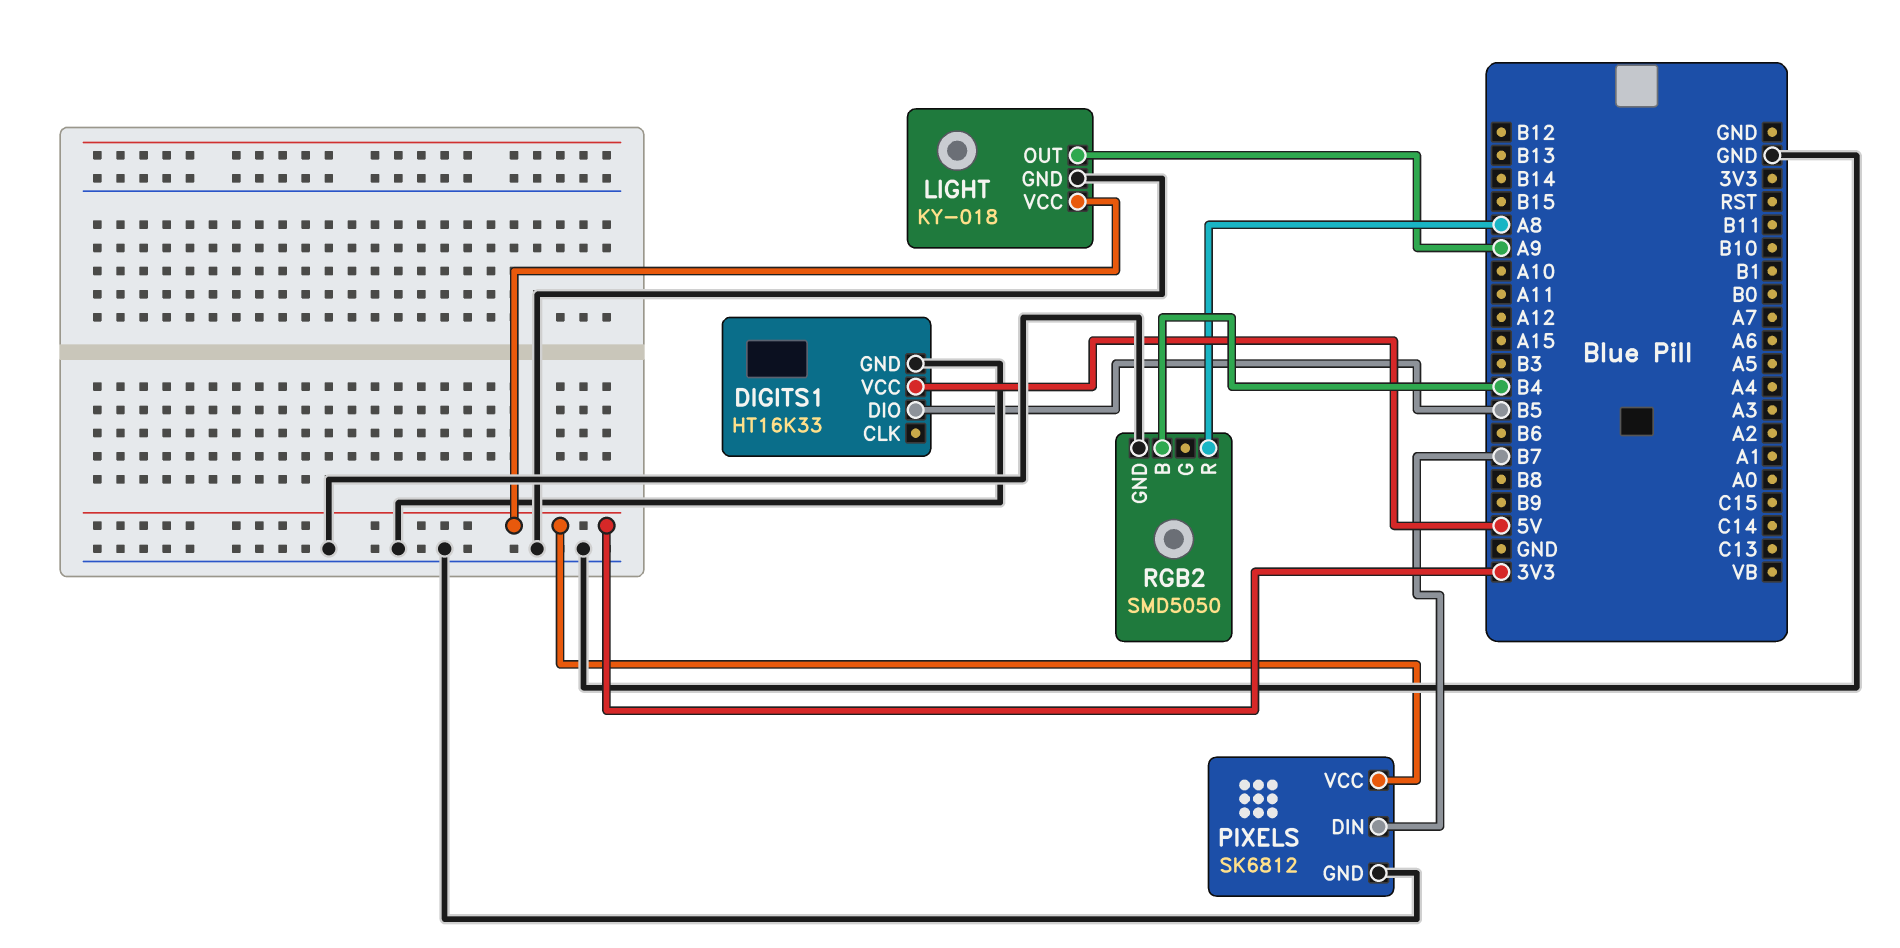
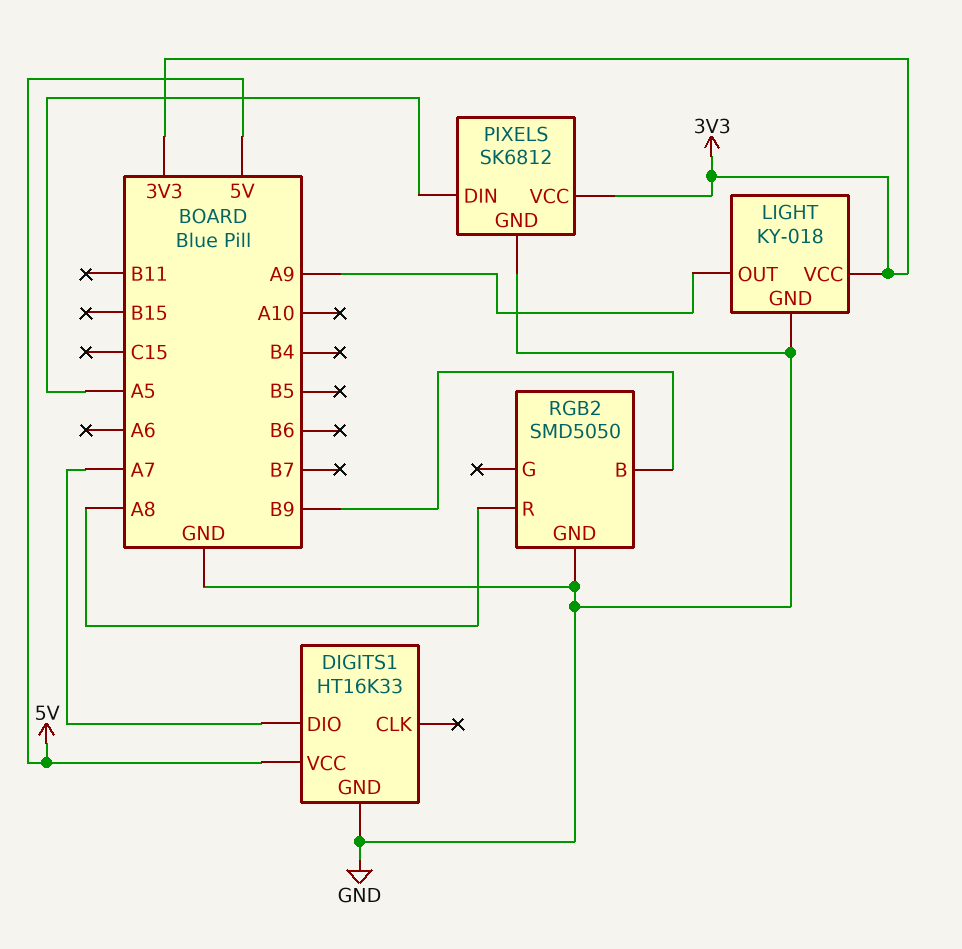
DIGITS1 pin DIO: B5 -> A7
PIXELS pin DIN: B7 -> A5
RGB2 pin B: B4 -> B9

